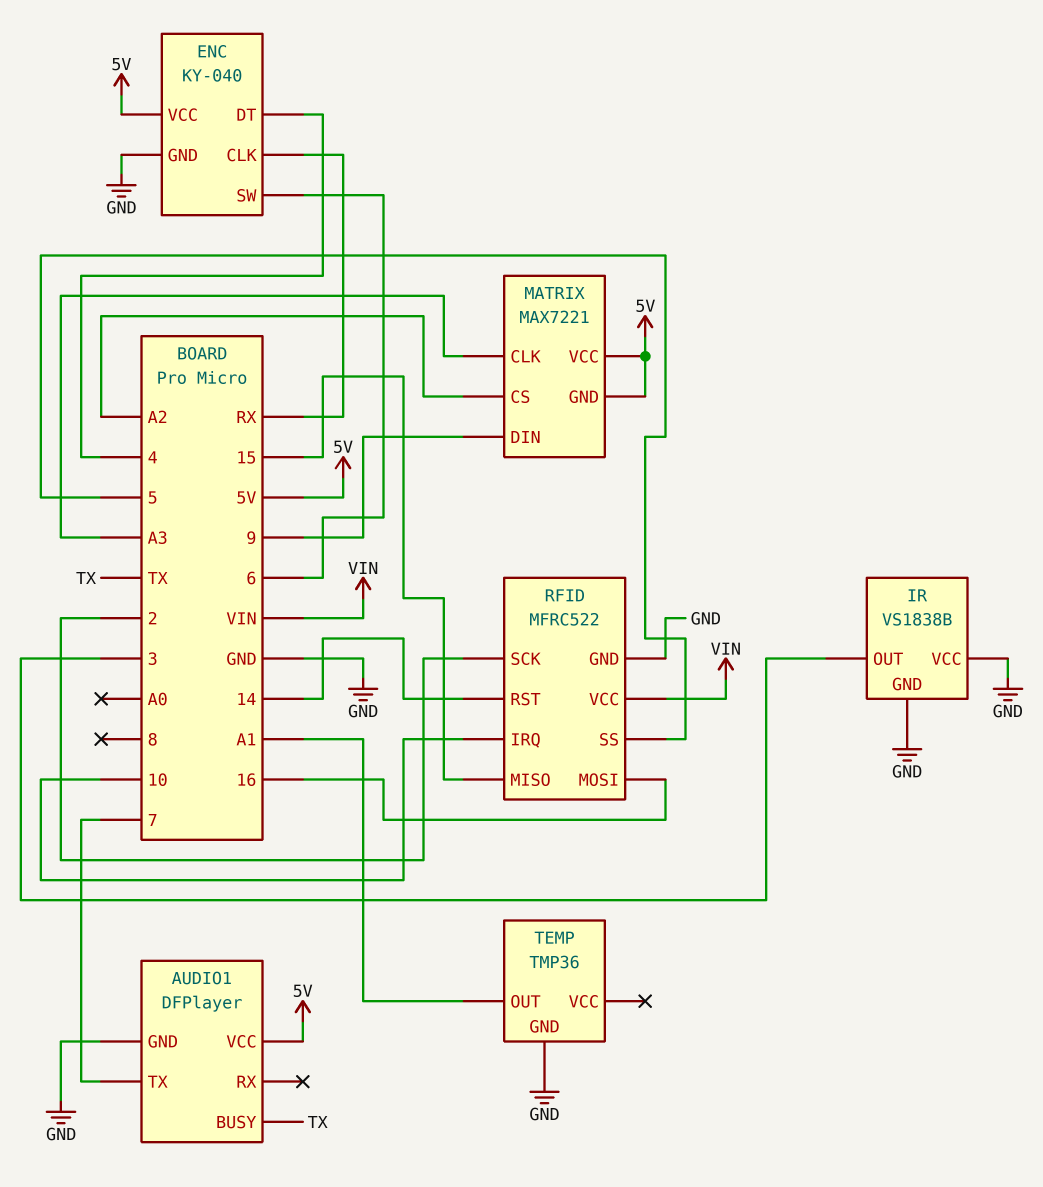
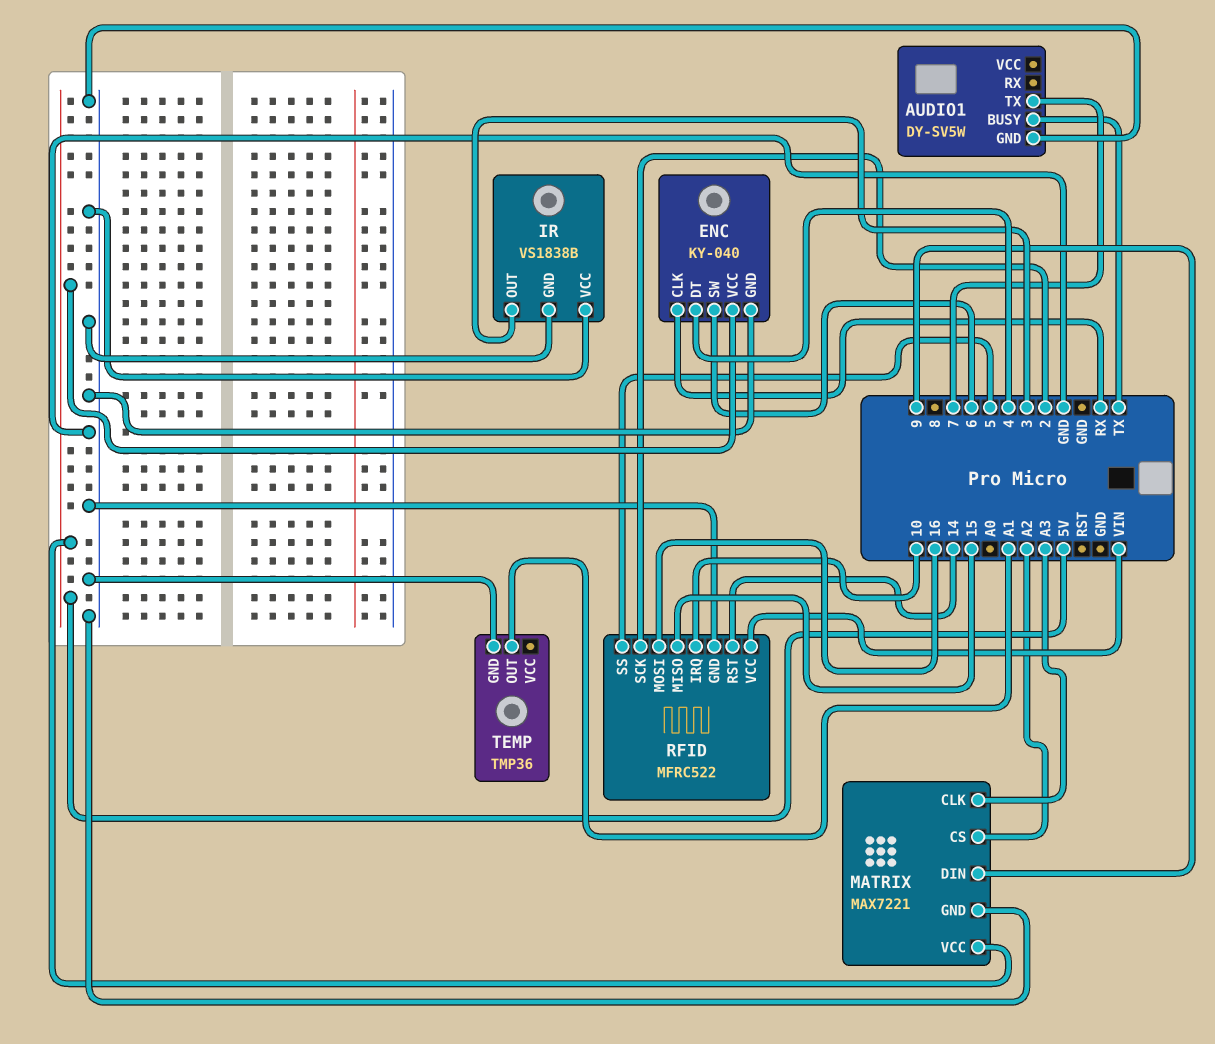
AUDIO1: DFPlayer -> DY-SV5W
AUDIO1 pin VCC: 5V -> none
MATRIX pin GND: 5V -> GND

